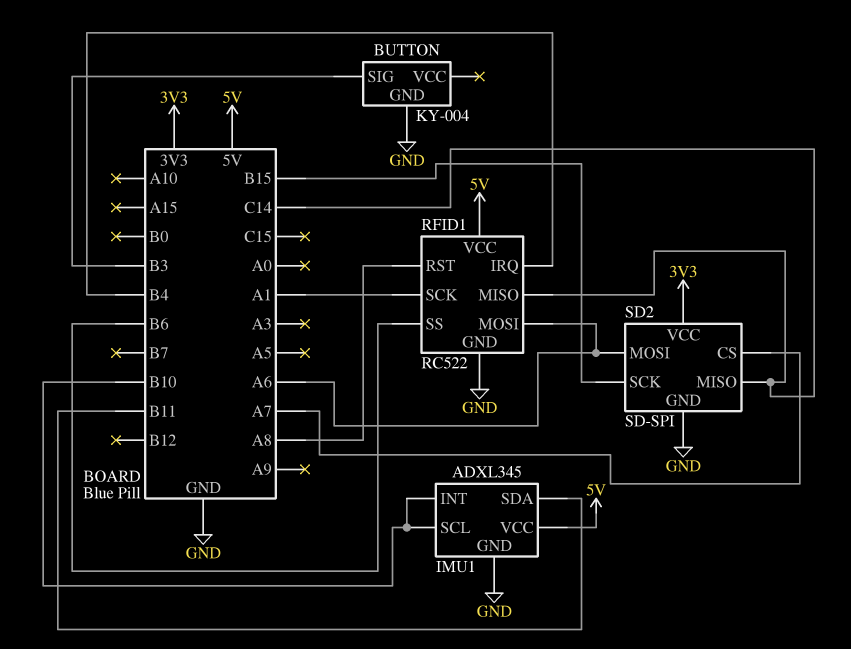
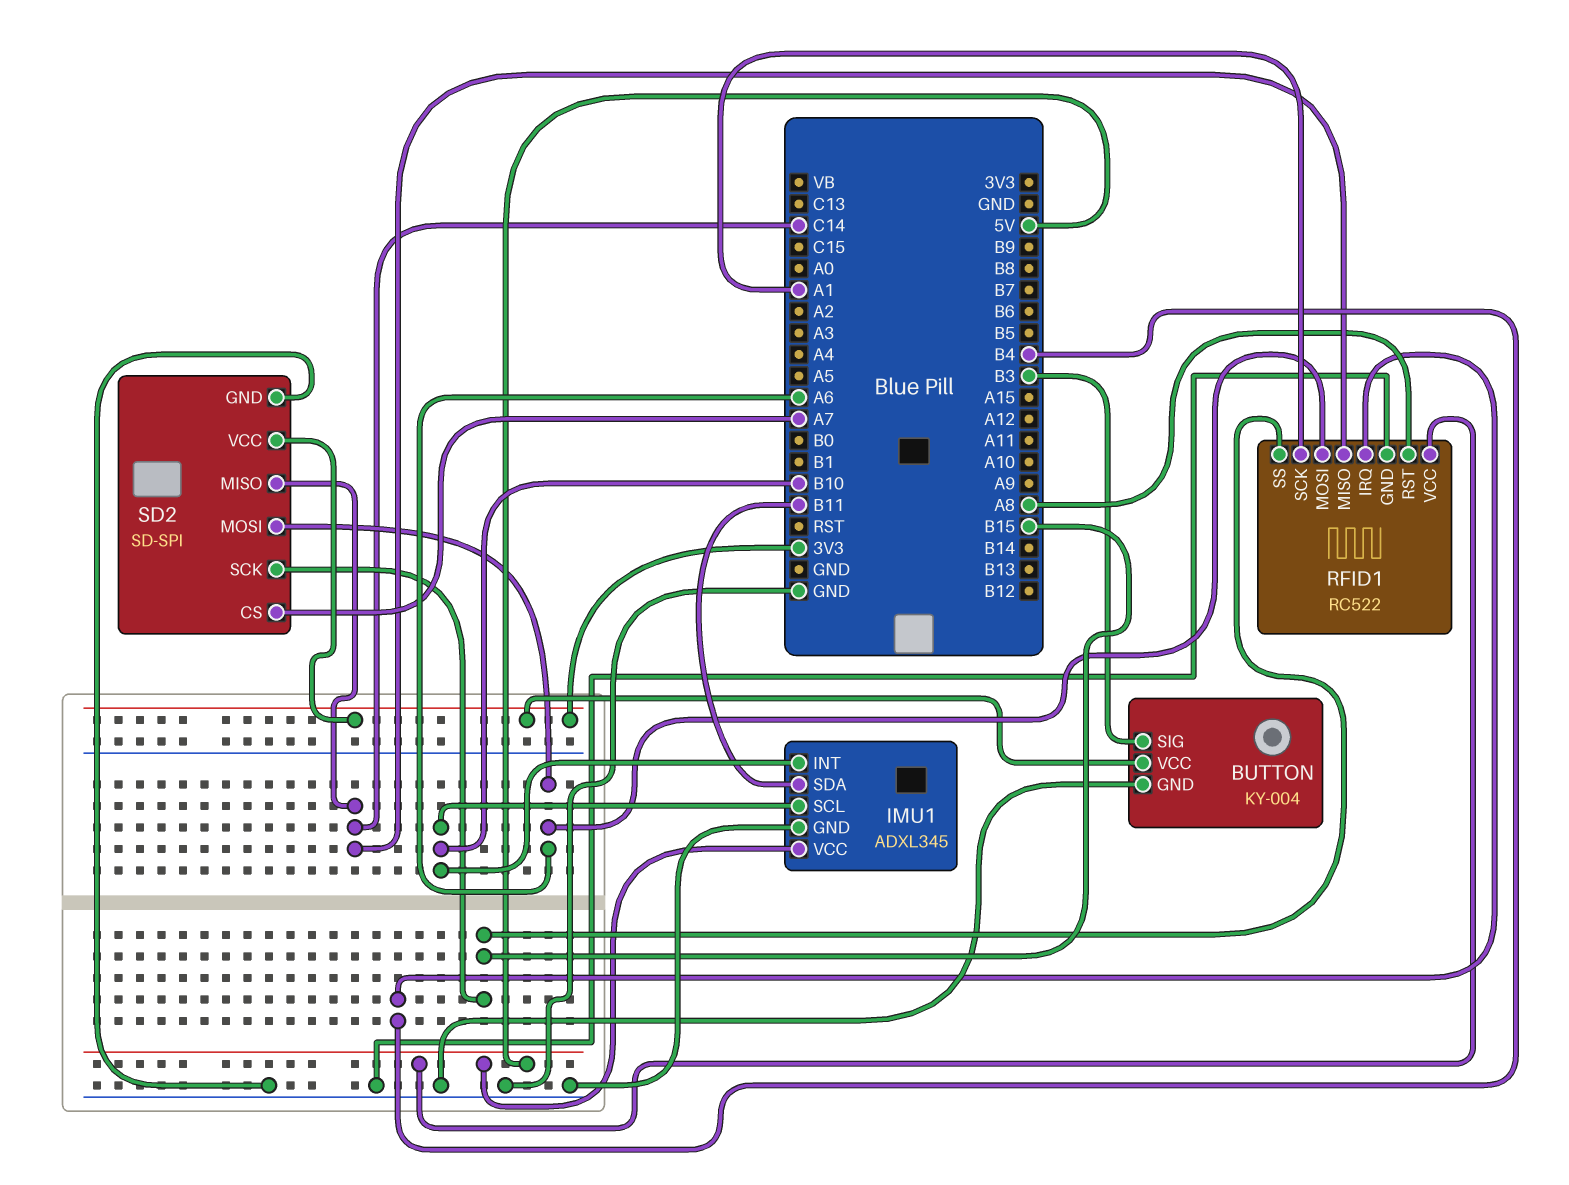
BUTTON pin VCC: none -> 3V3
RFID1 pin SS: B6 -> B15

